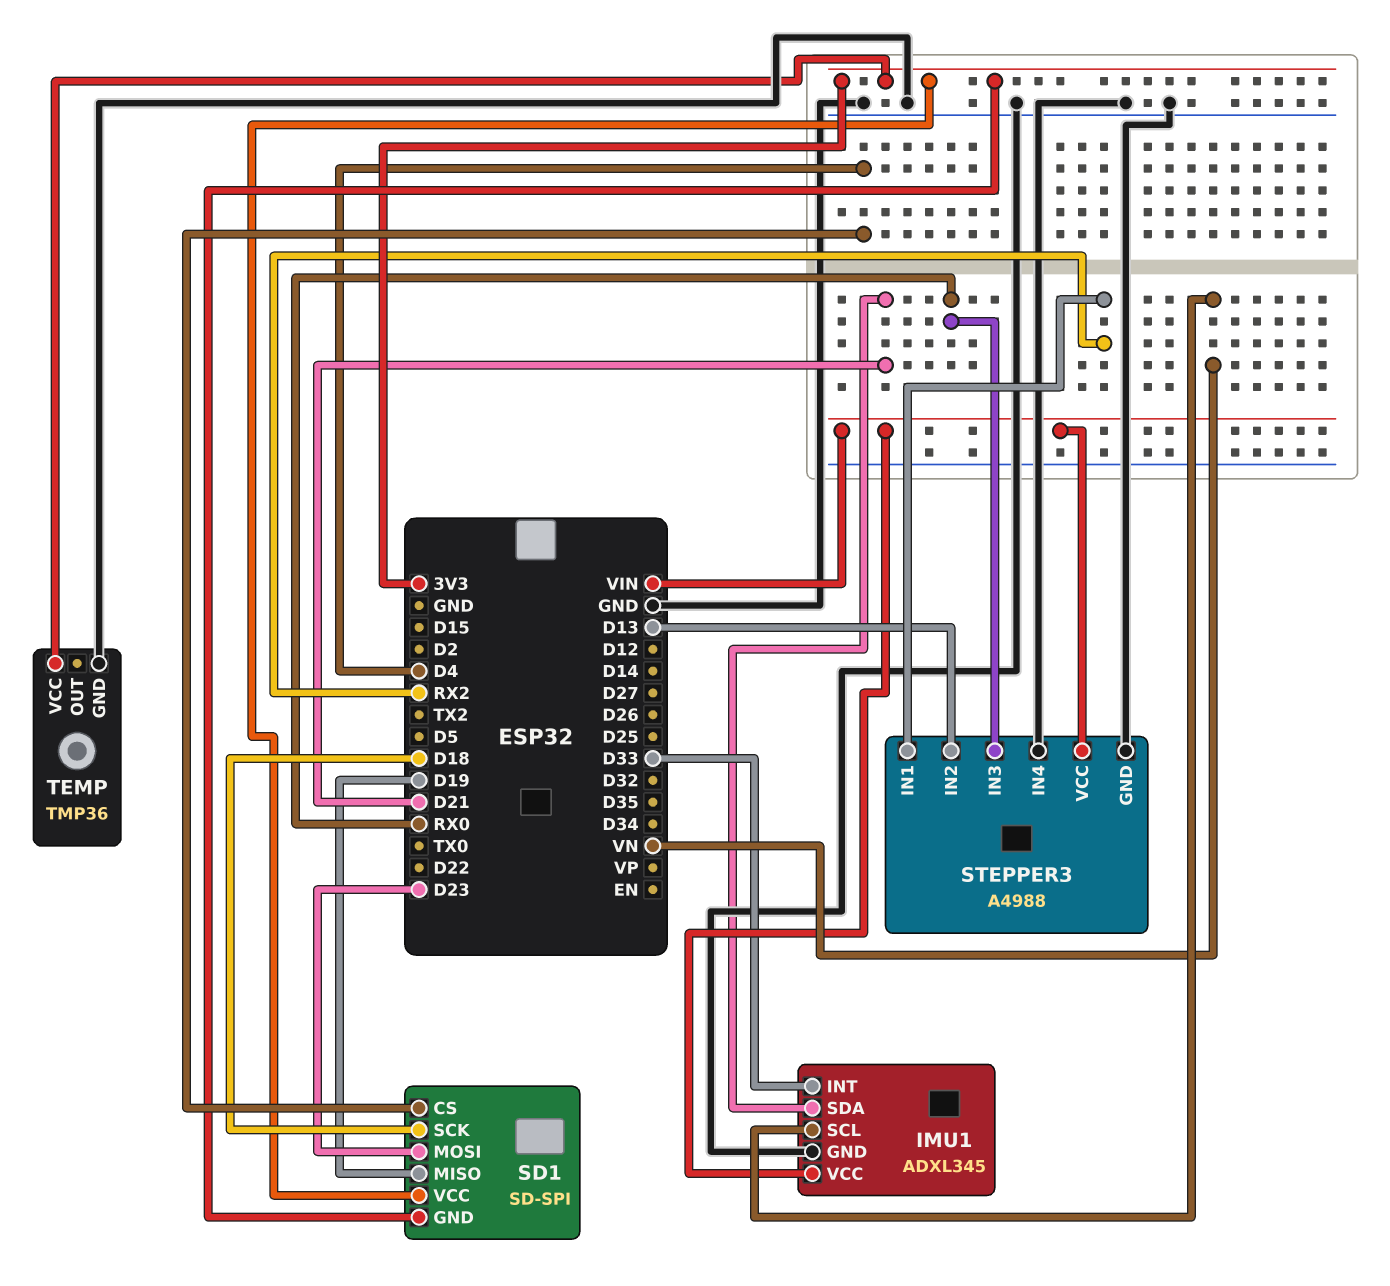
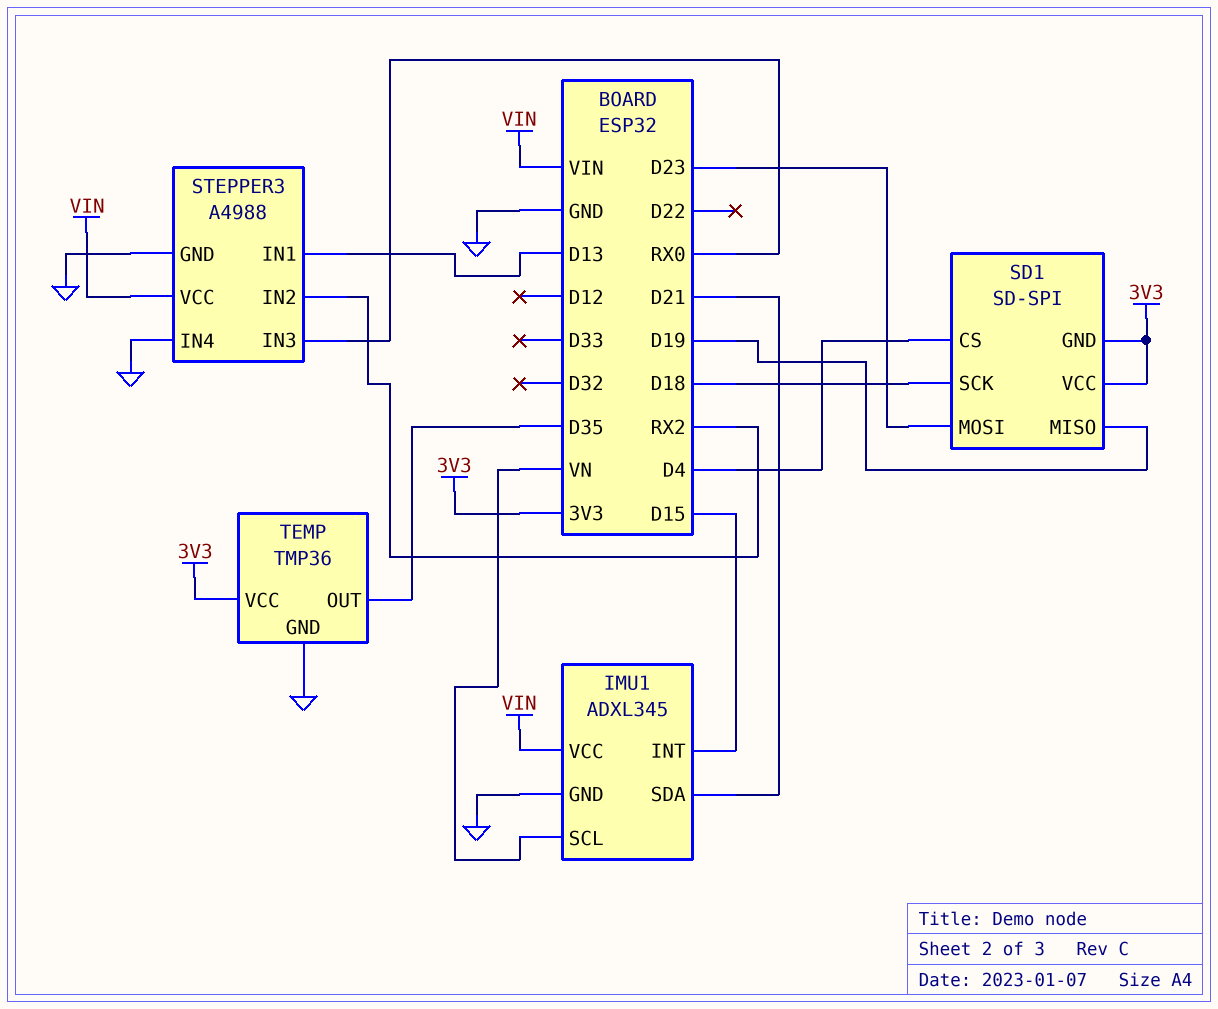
IMU1 pin INT: D33 -> D15
STEPPER3 pin IN1: RX2 -> D13
STEPPER3 pin IN2: D13 -> RX2
TEMP pin OUT: none -> D35

